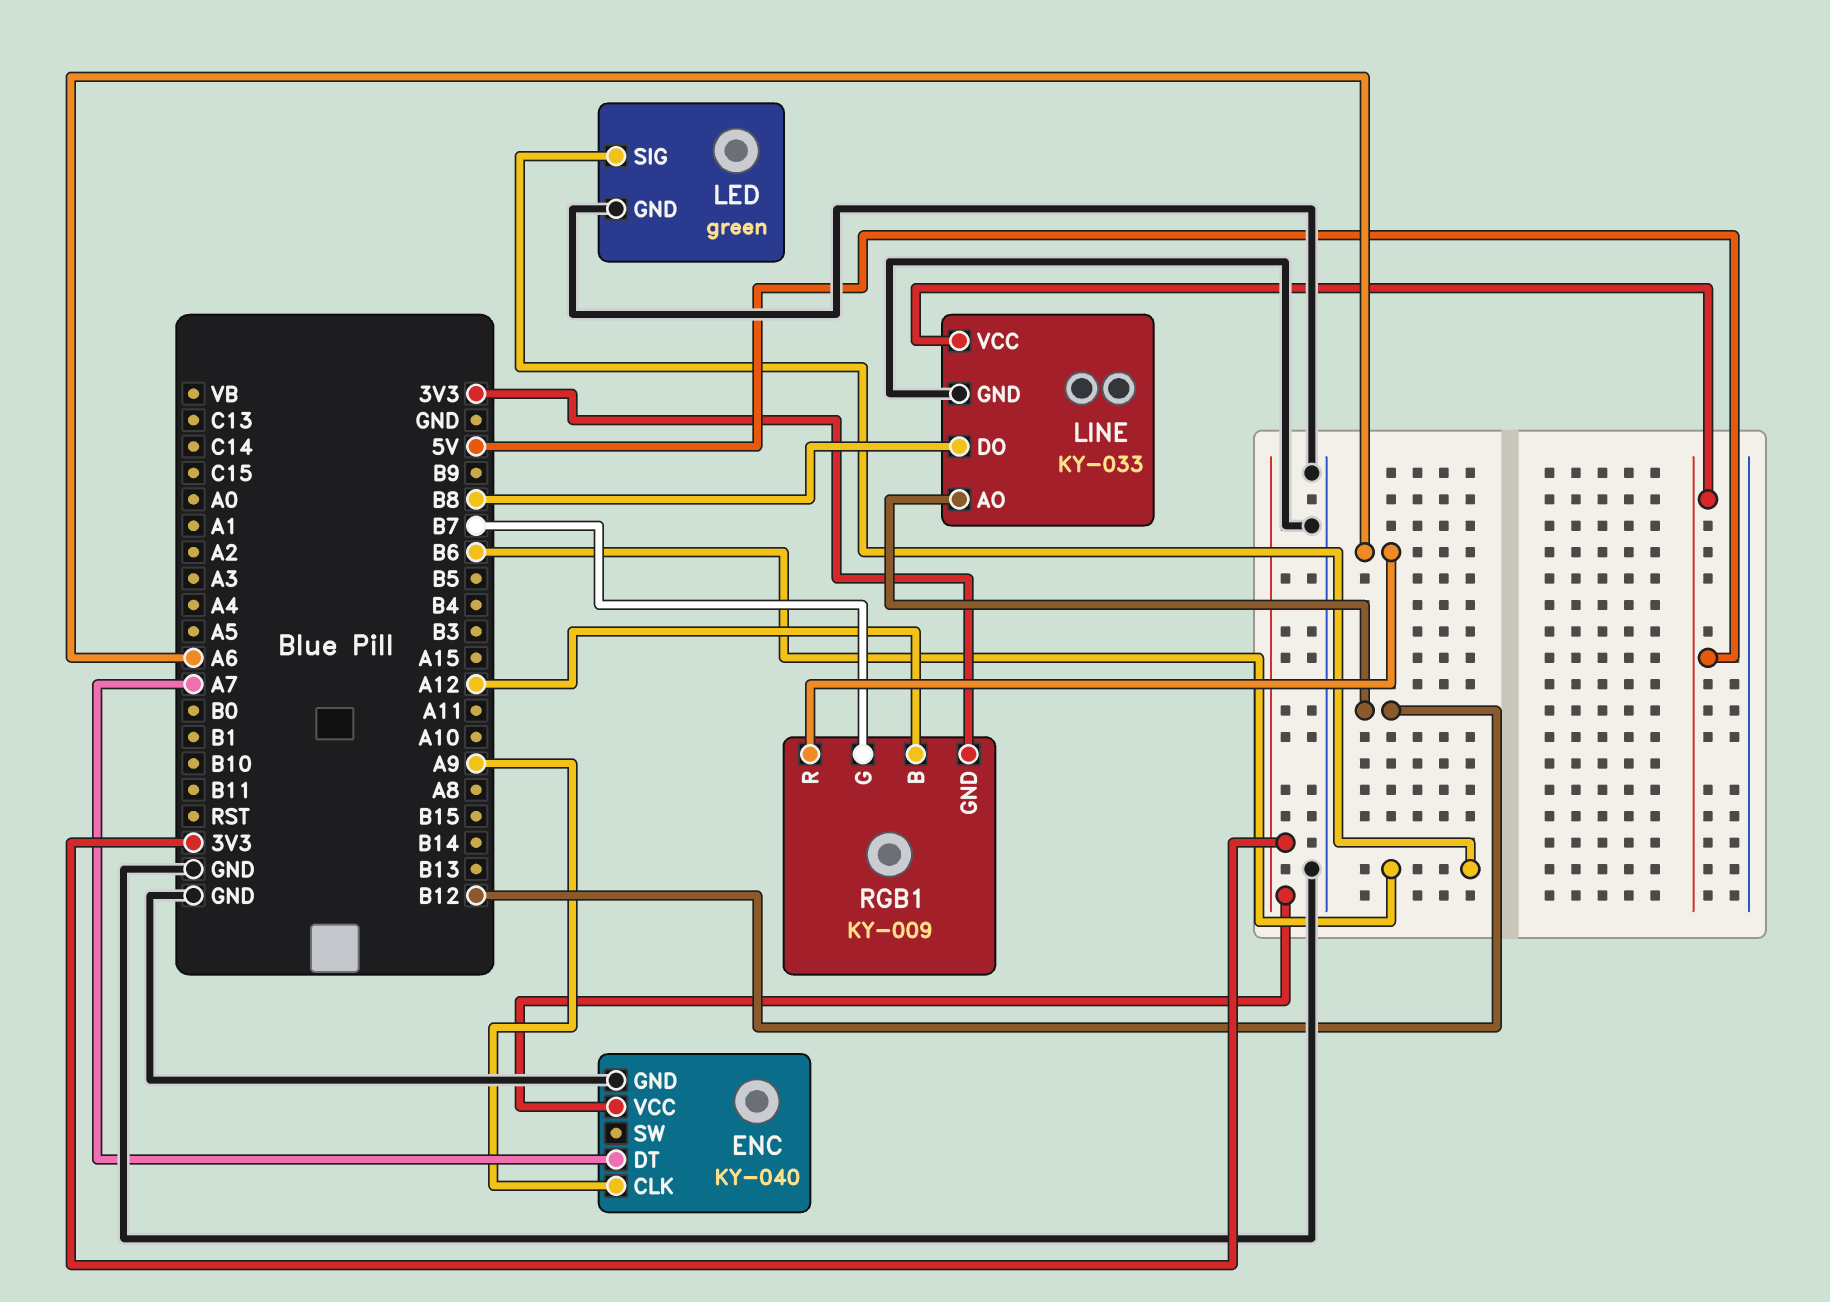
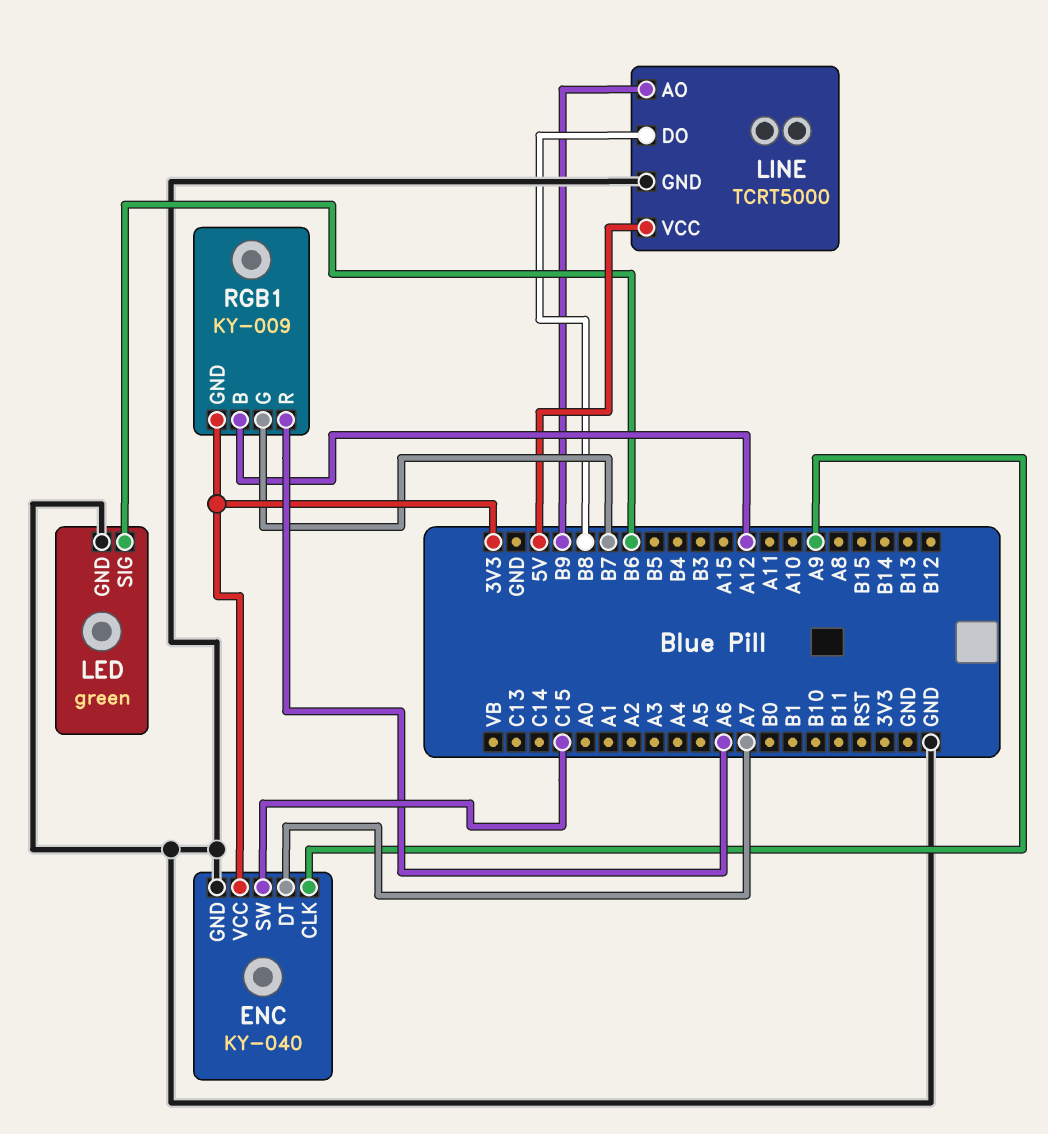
ENC pin SW: none -> C15
LINE: KY-033 -> TCRT5000
LINE pin AO: B12 -> B9

